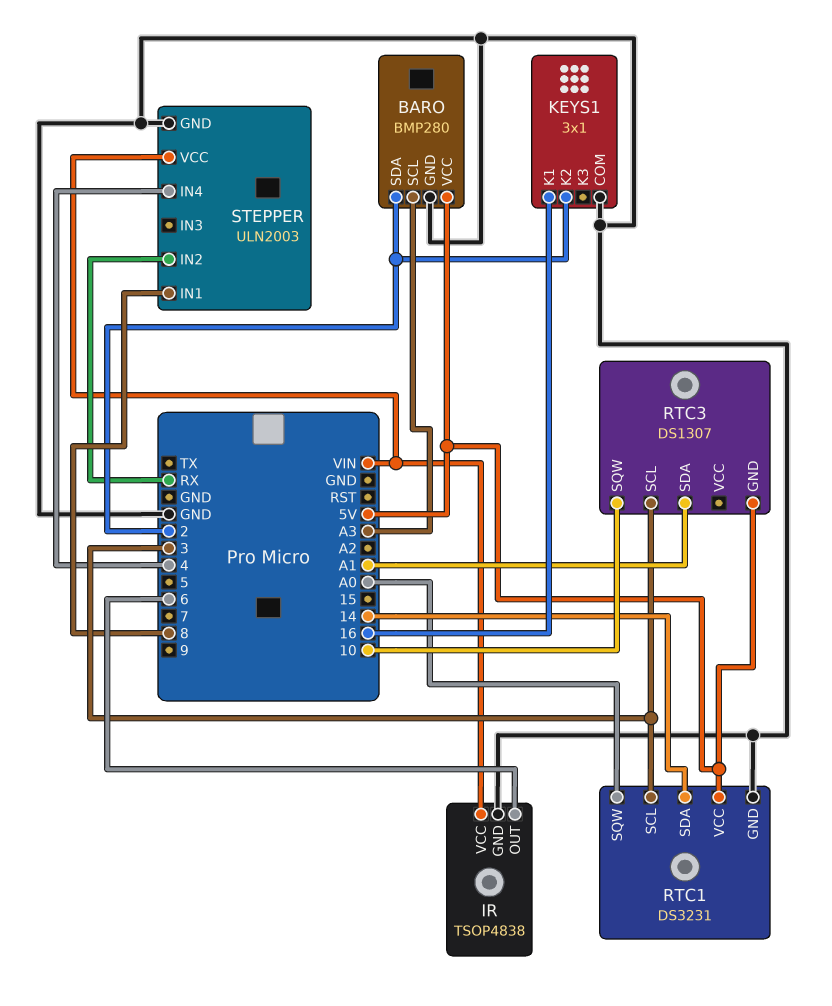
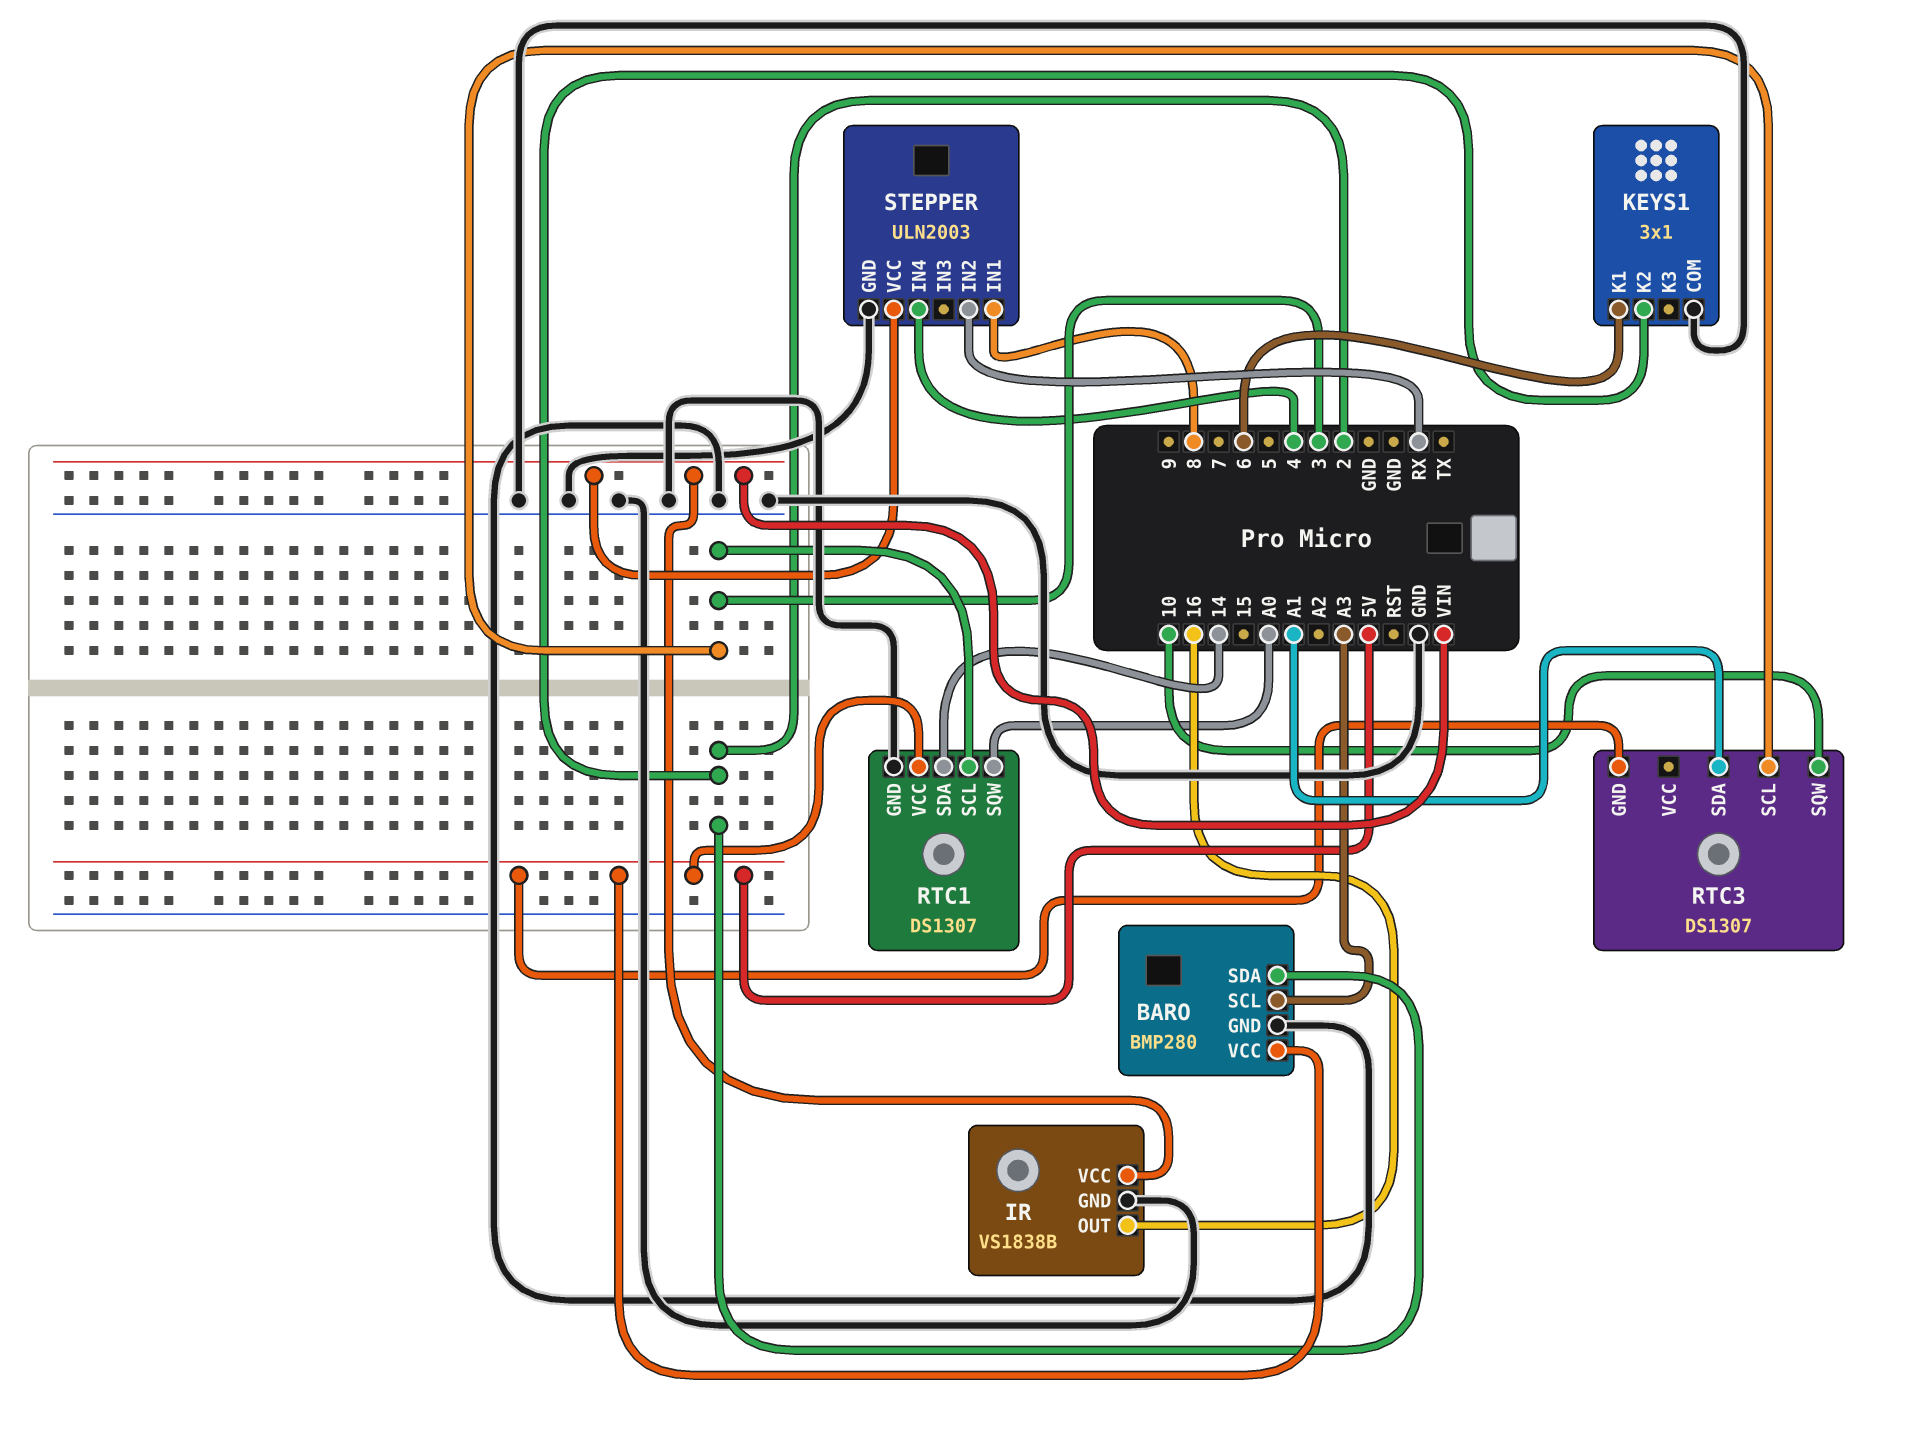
IR: TSOP4838 -> VS1838B
IR pin OUT: 6 -> 16
KEYS1 pin K1: 16 -> 6
RTC1: DS3231 -> DS1307

